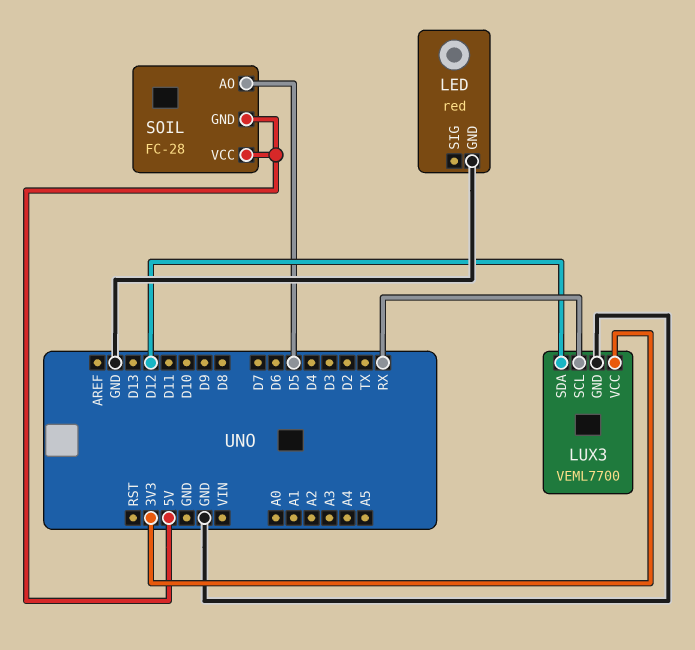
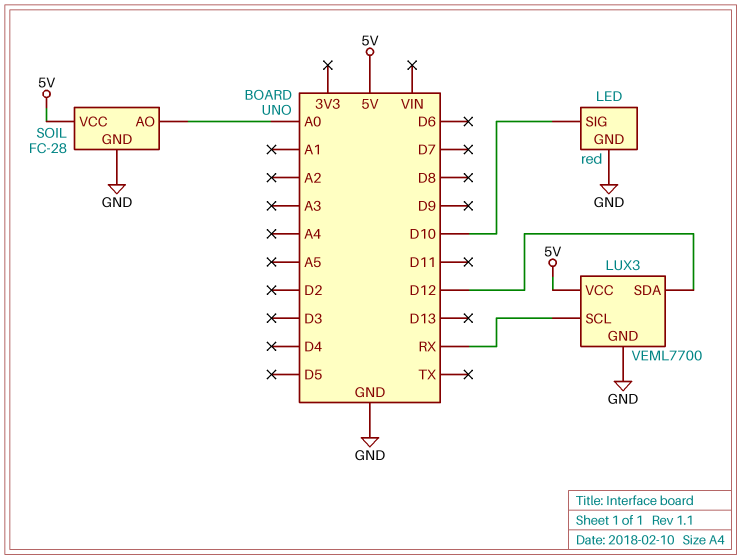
LED pin SIG: none -> D10
LUX3 pin VCC: 3V3 -> 5V
SOIL pin AO: D5 -> A0
SOIL pin GND: 5V -> GND

